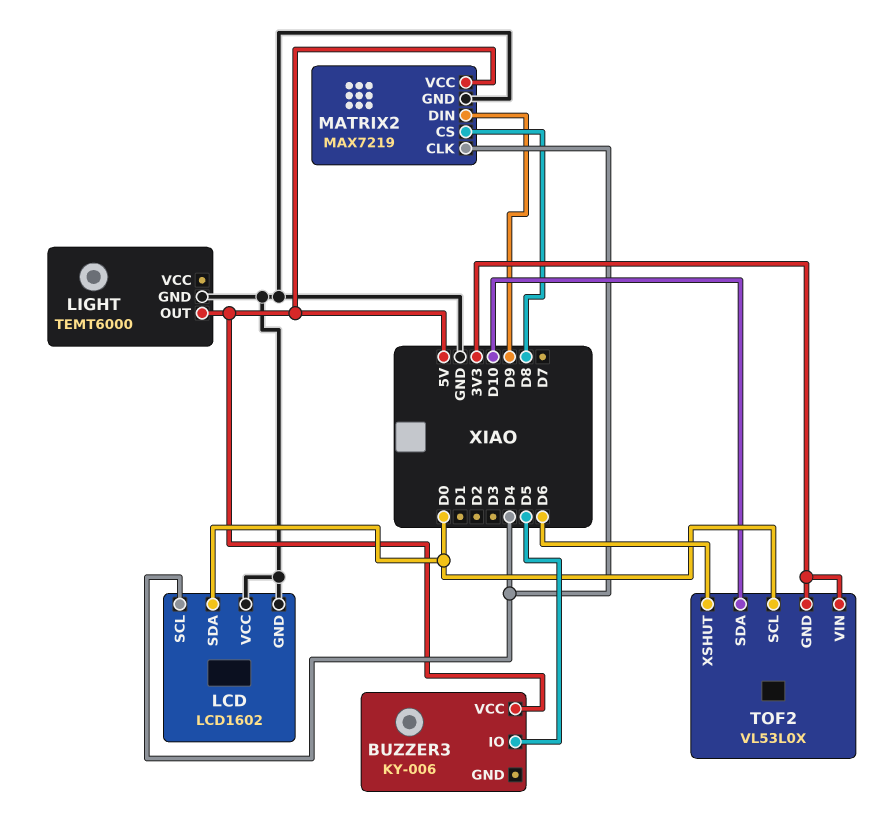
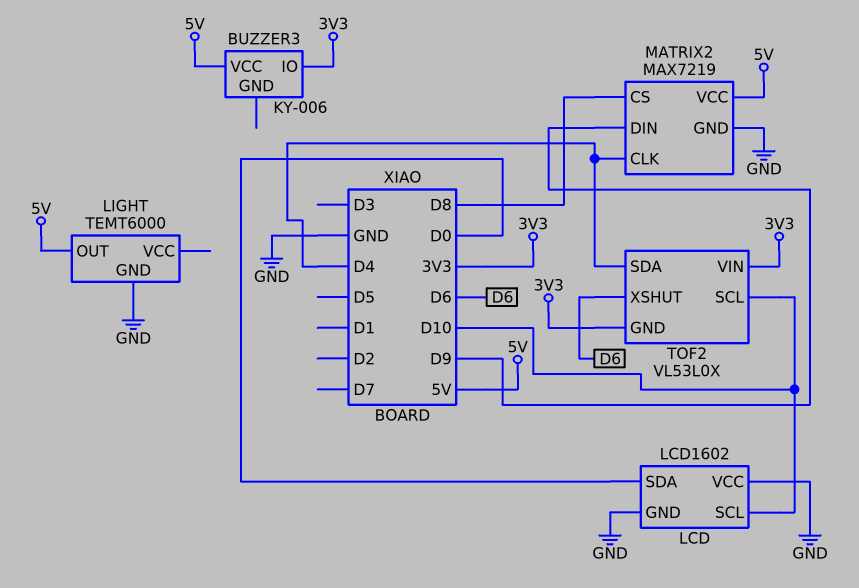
BUZZER3 pin IO: D5 -> 3V3
LCD pin SCL: D4 -> D10
TOF2 pin SCL: D0 -> D10
TOF2 pin SDA: D10 -> D4

